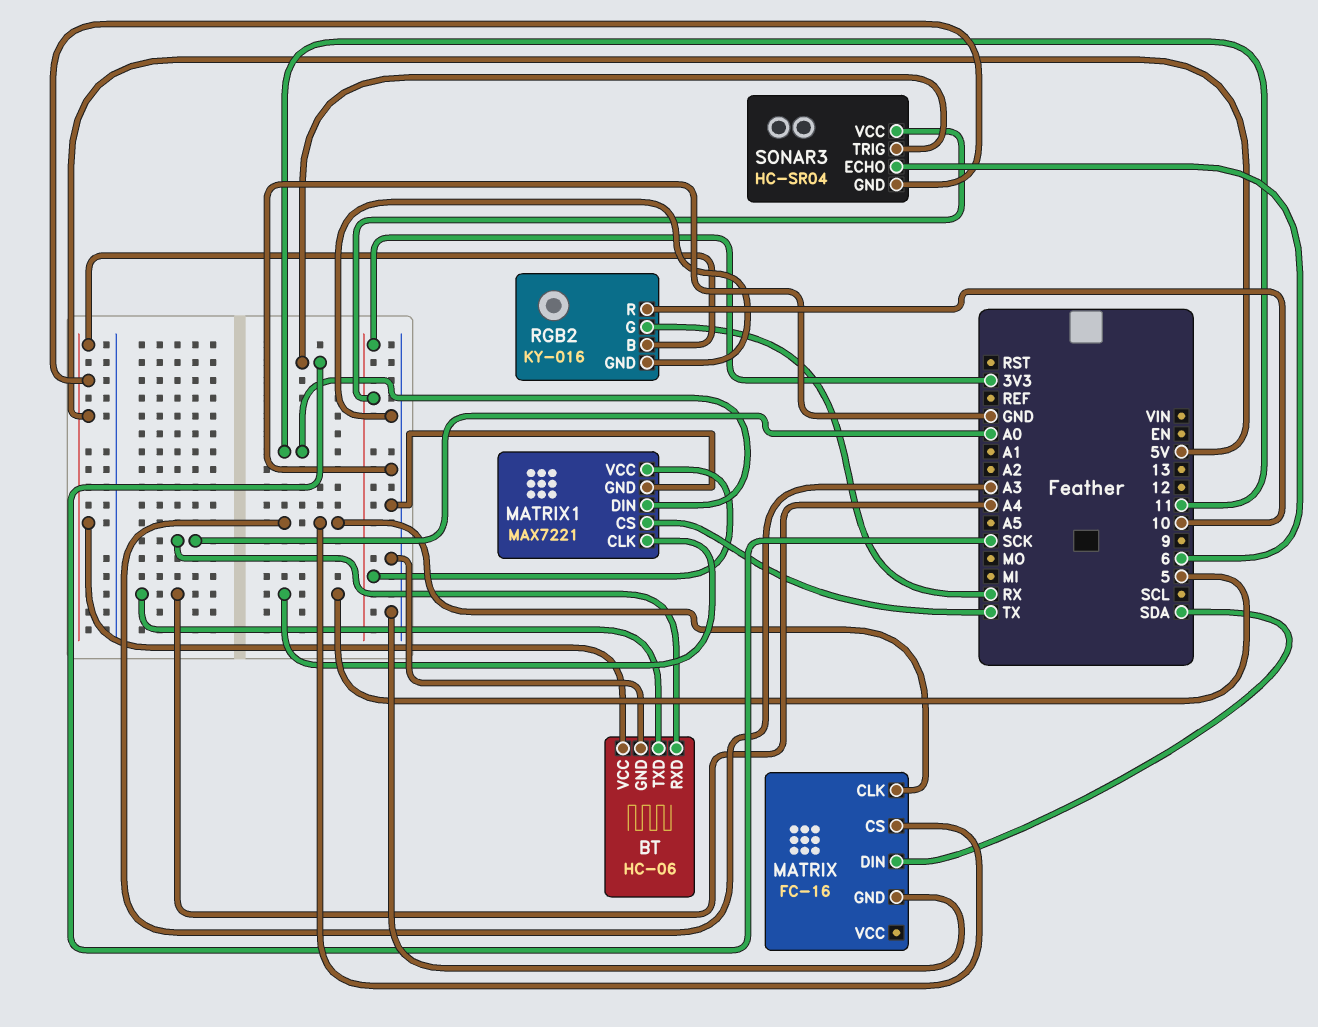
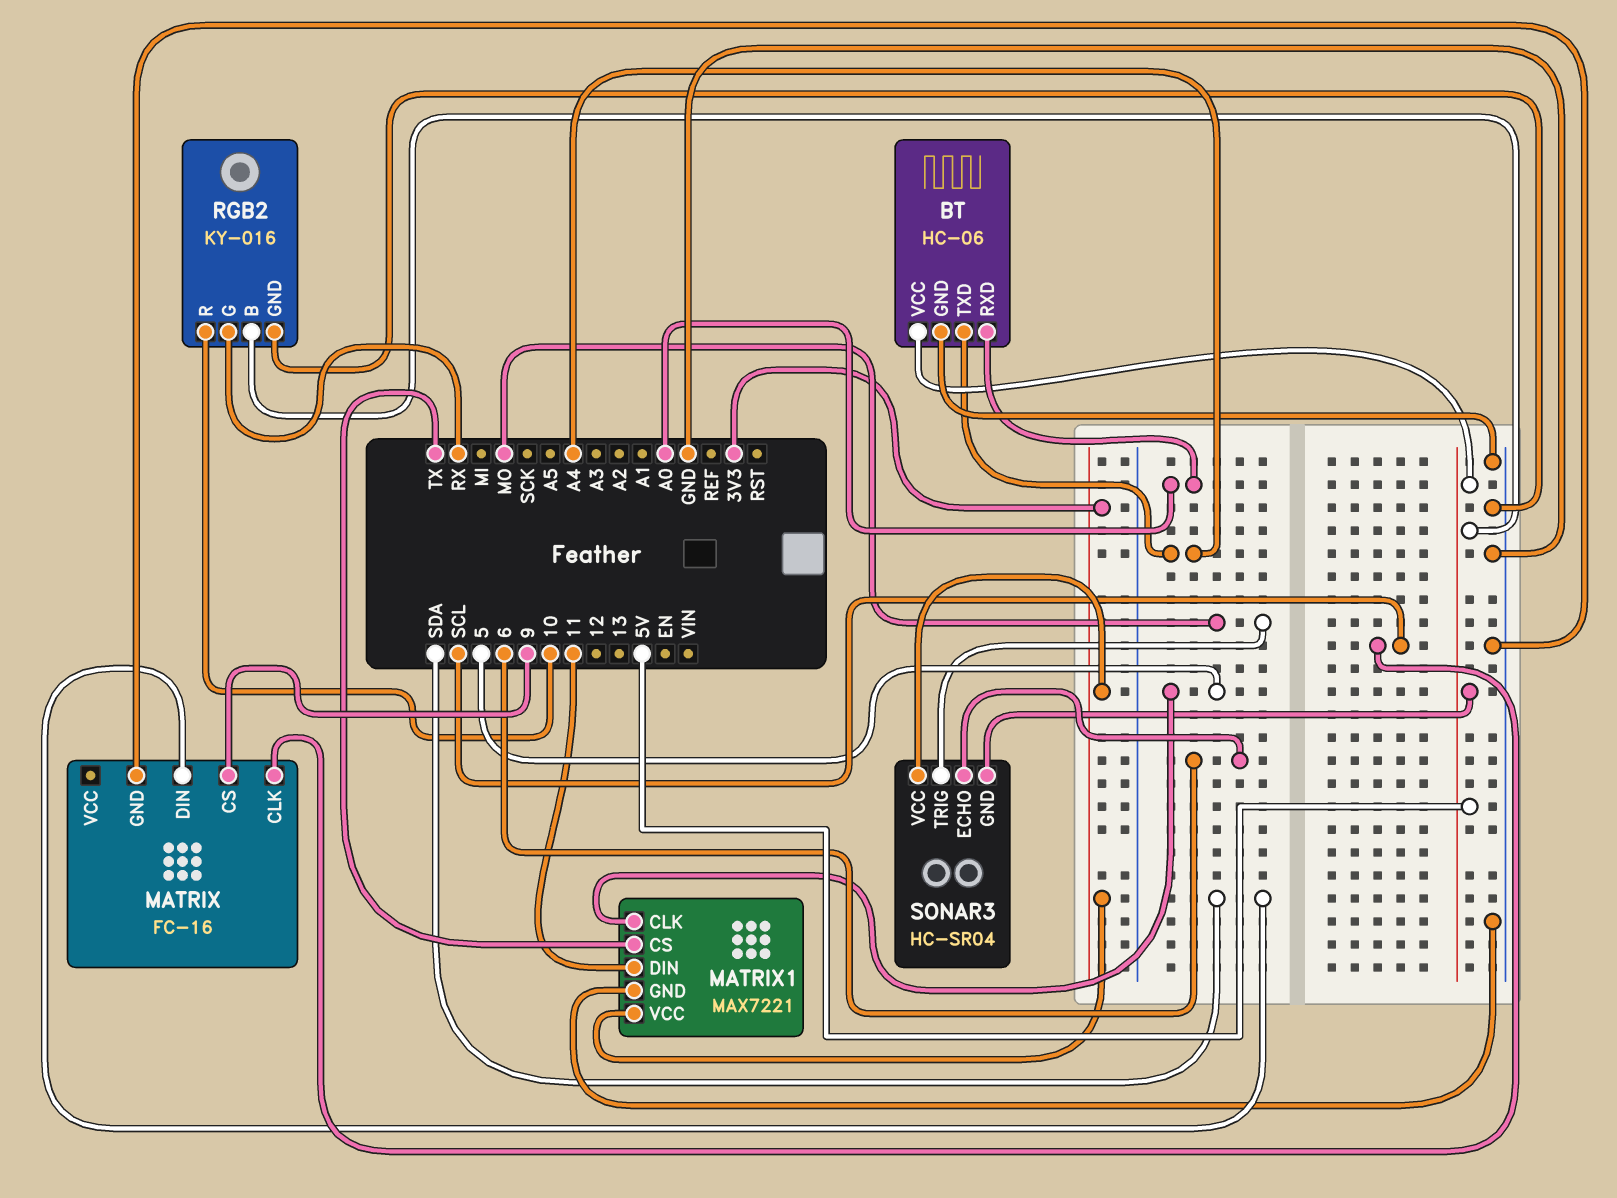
MATRIX pin CLK: A3 -> SCL
MATRIX pin CS: A3 -> 9
SONAR3 pin TRIG: SCK -> MO

